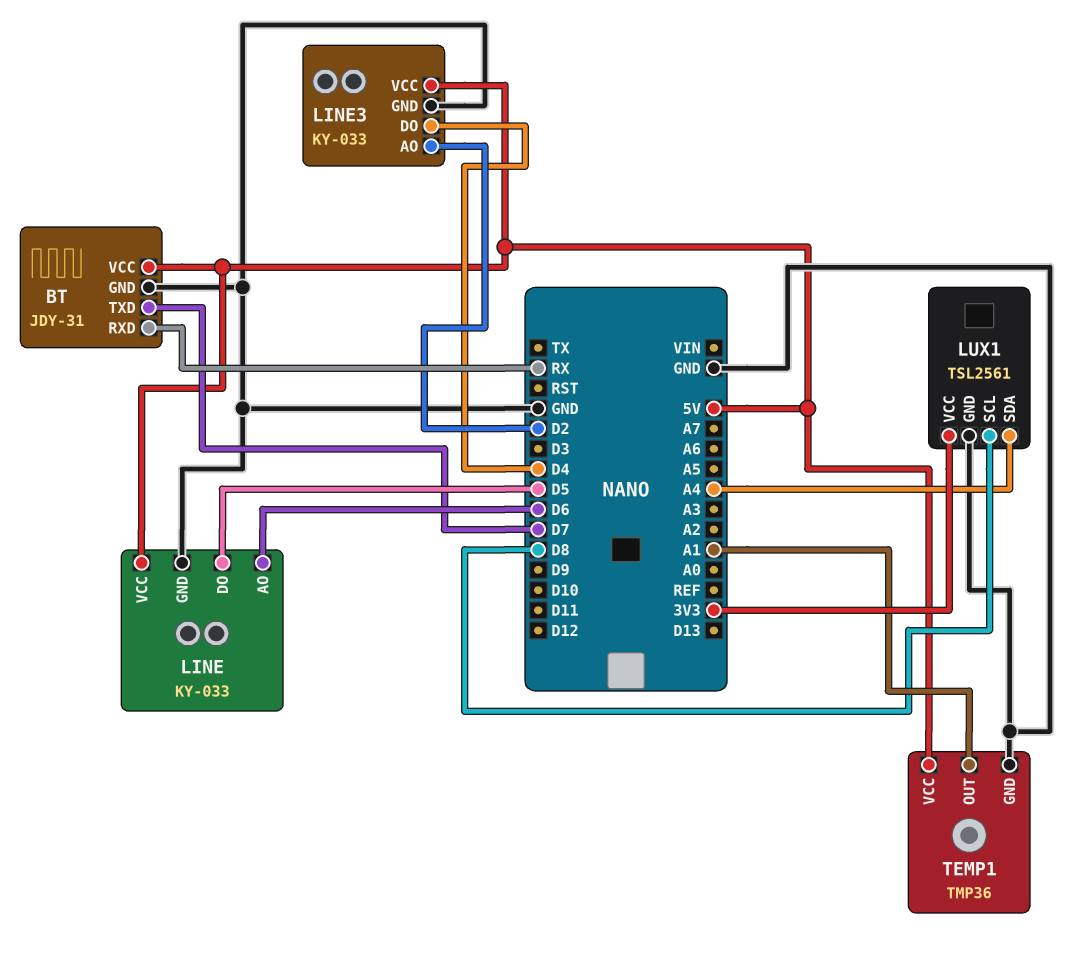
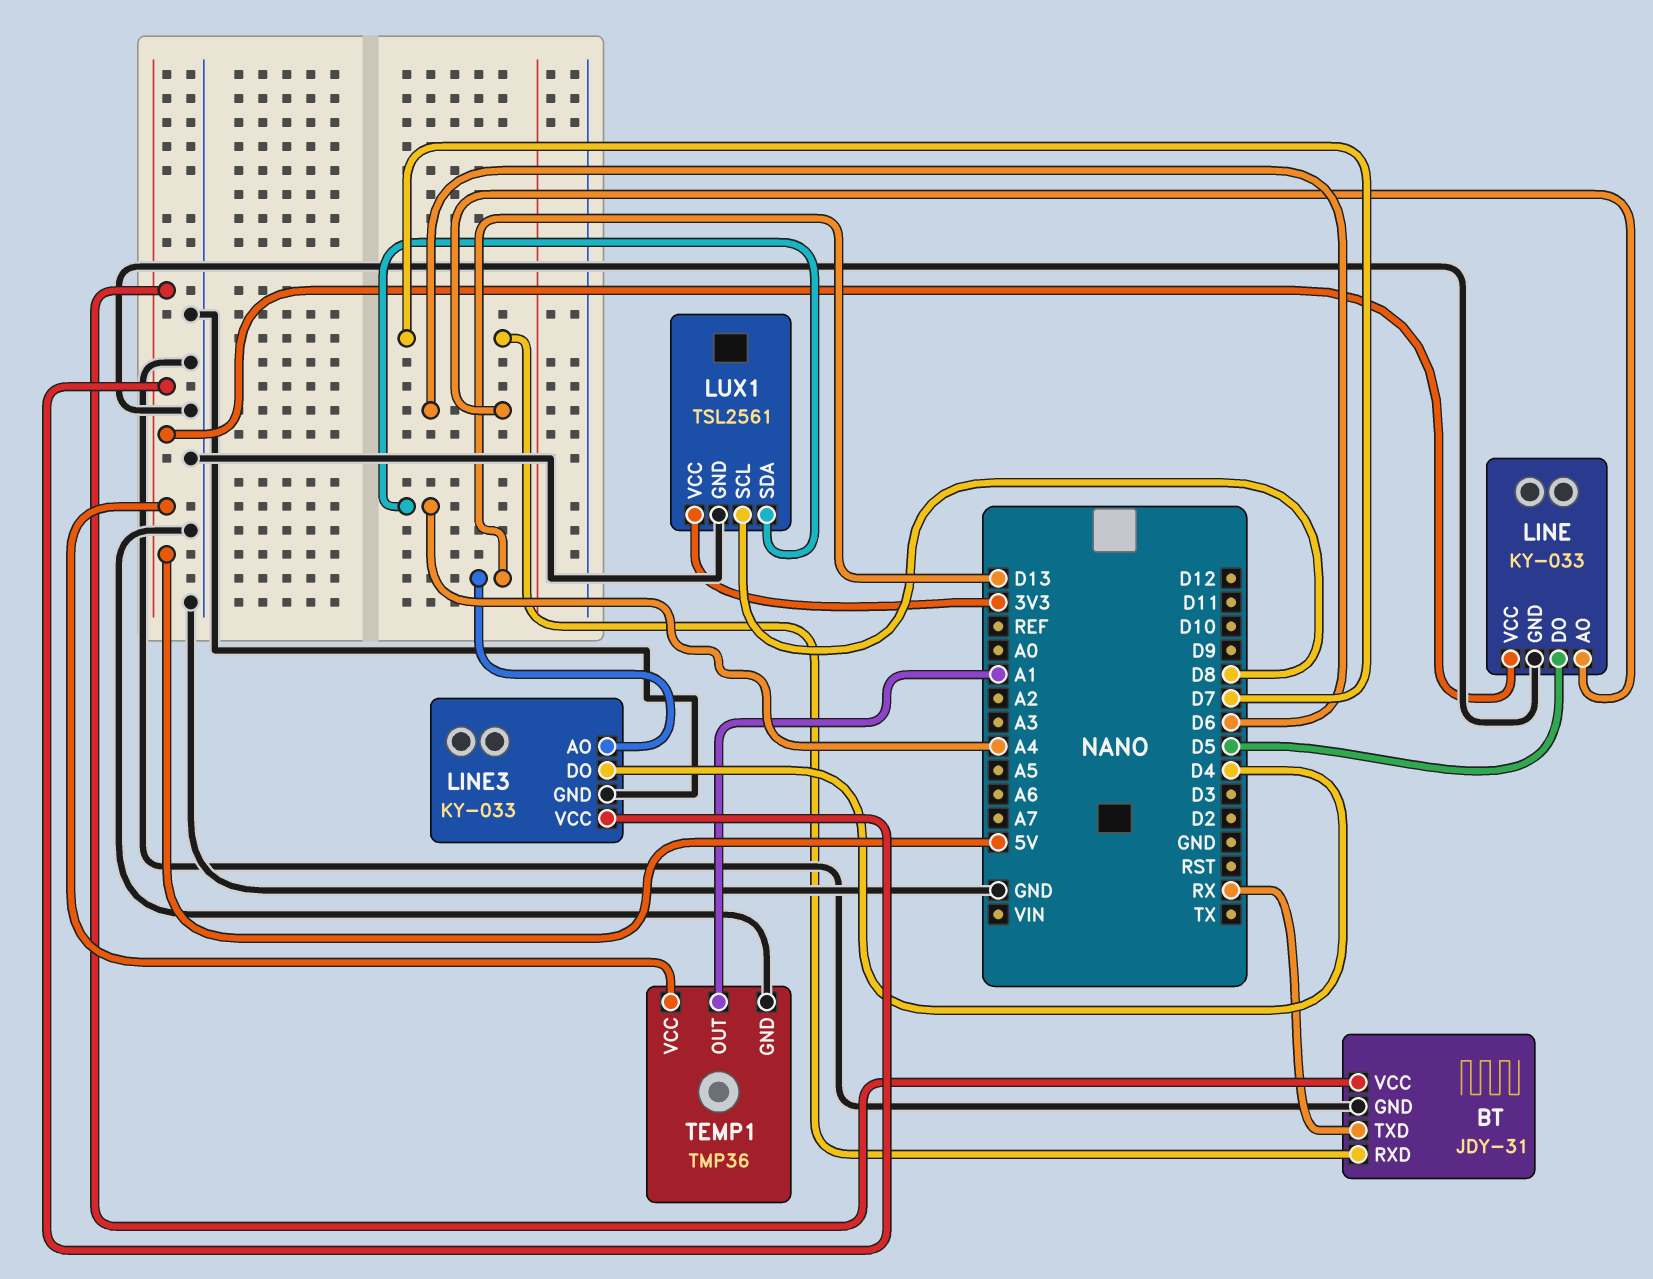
BT pin RXD: RX -> D7
BT pin TXD: D7 -> RX
LINE3 pin AO: D2 -> D13

